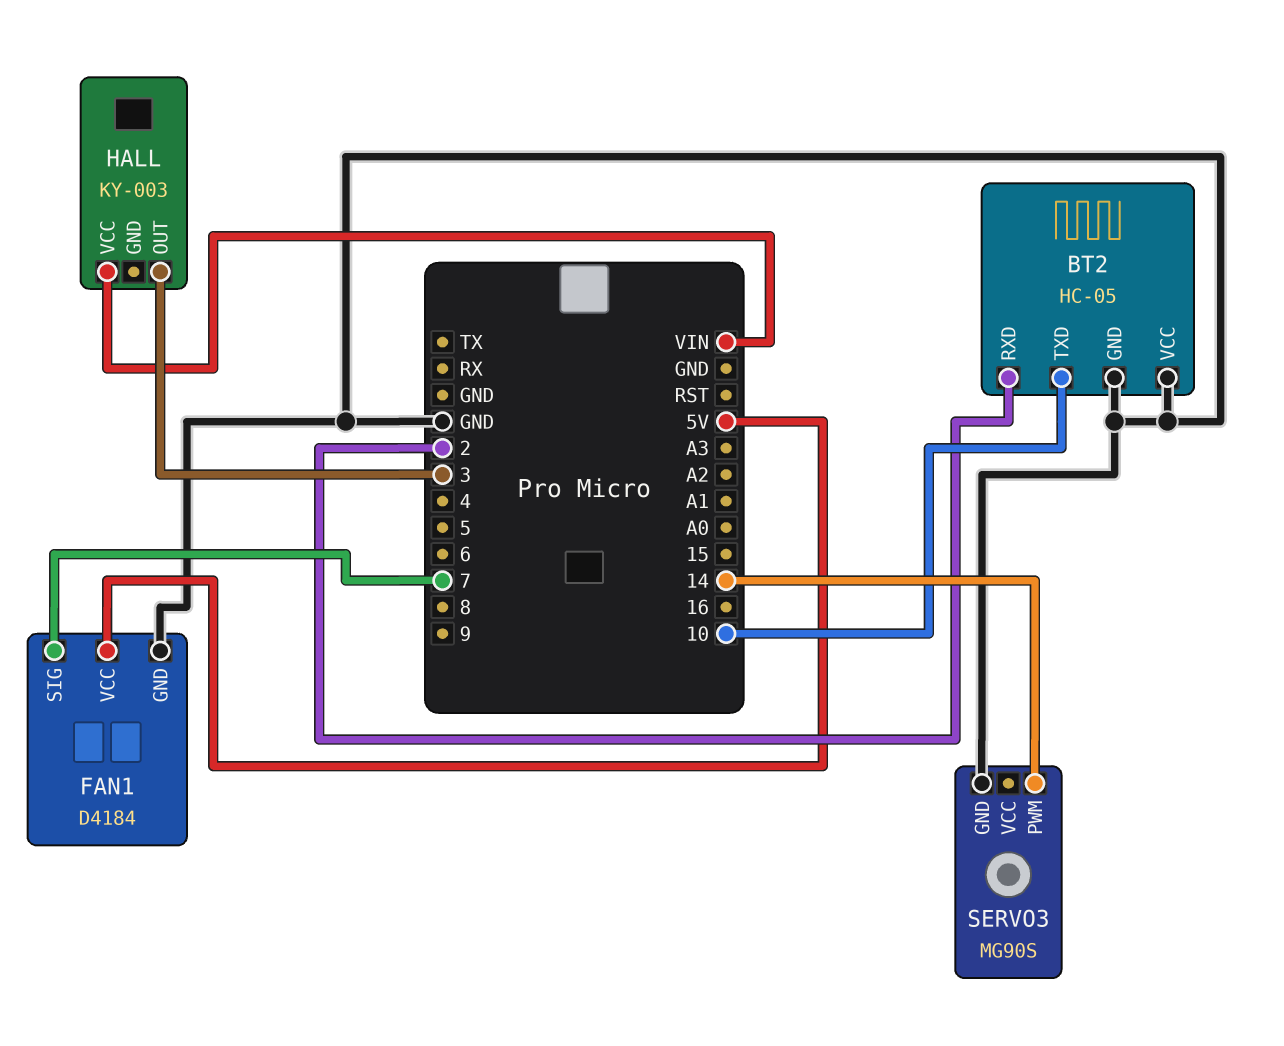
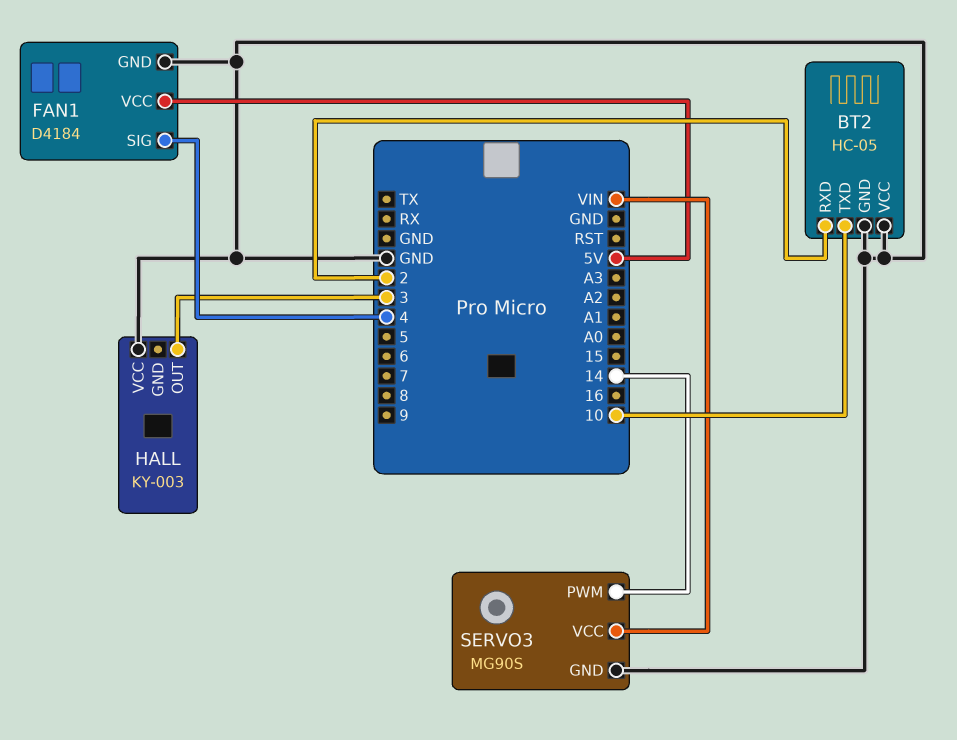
FAN1 pin SIG: 7 -> 4
HALL pin VCC: VIN -> GND
SERVO3 pin VCC: none -> VIN

